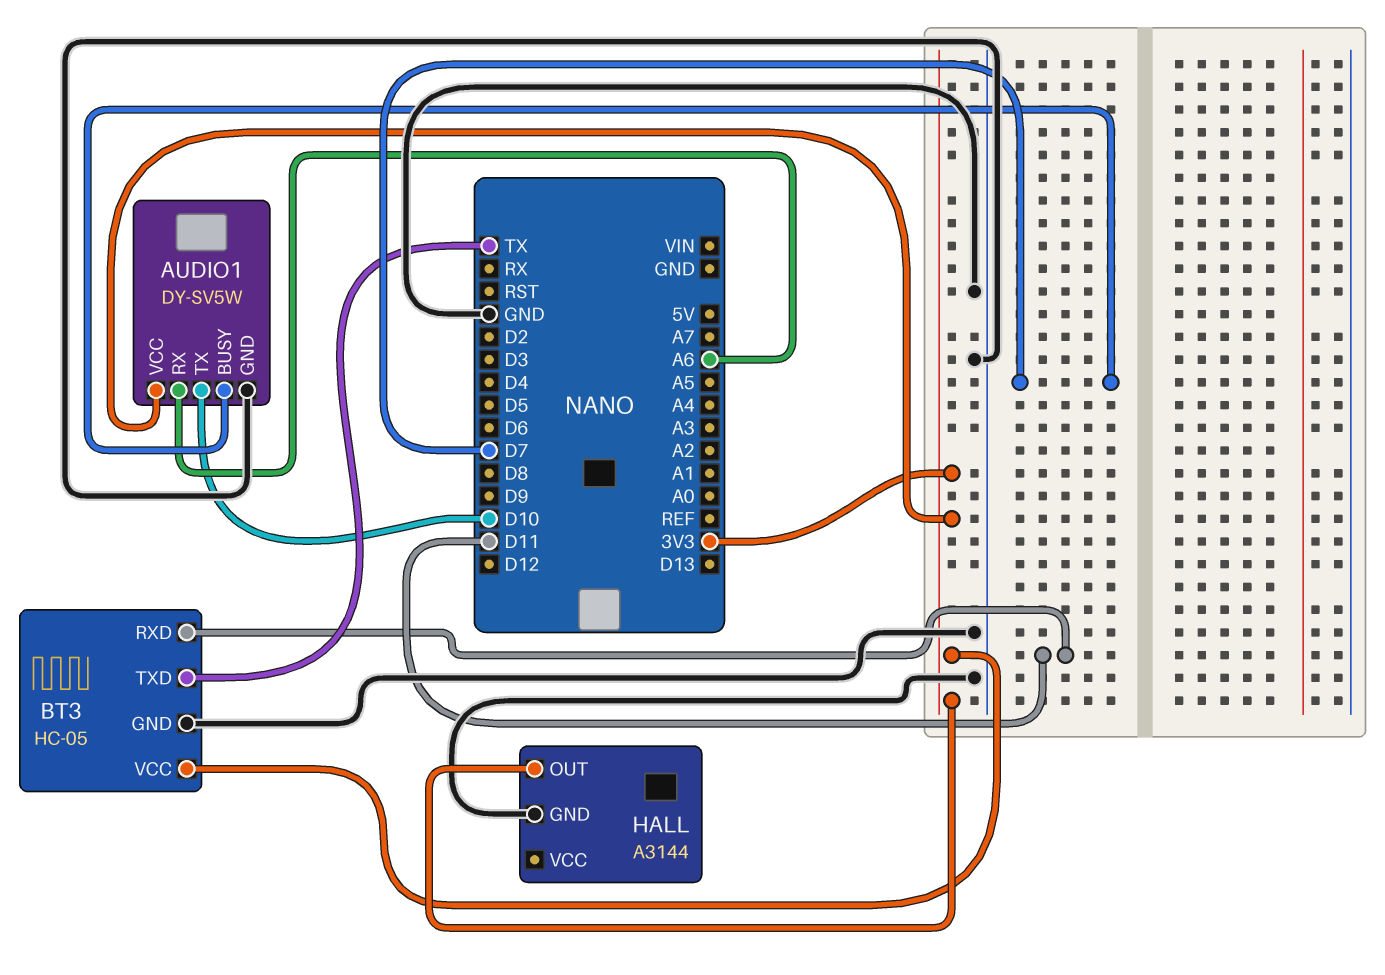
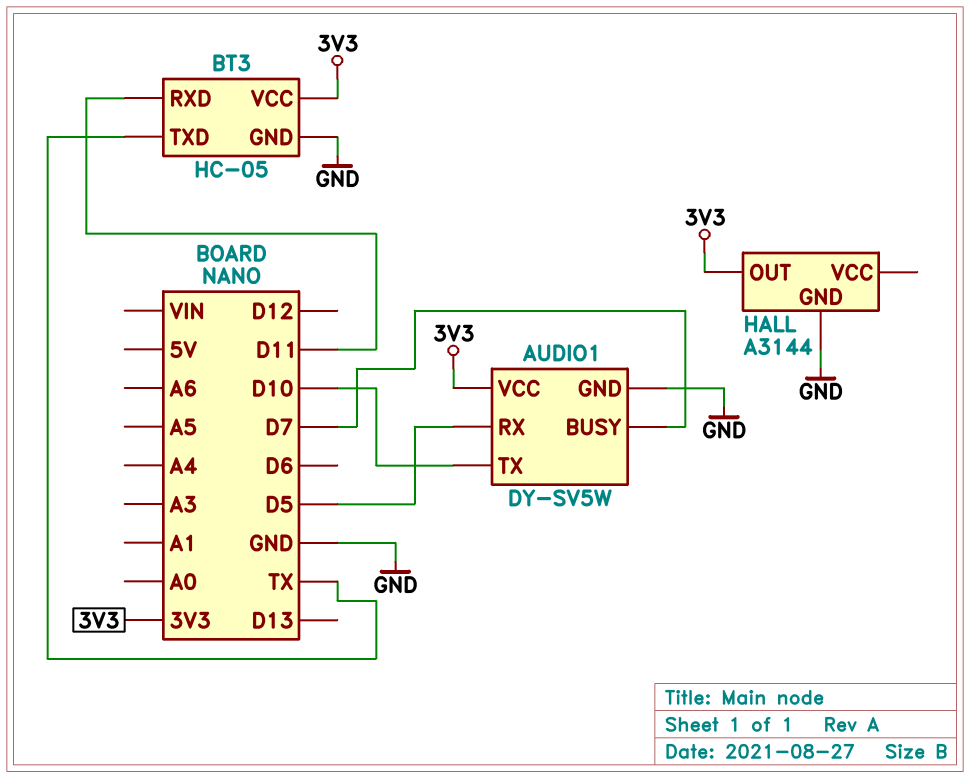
AUDIO1 pin RX: A6 -> D5

